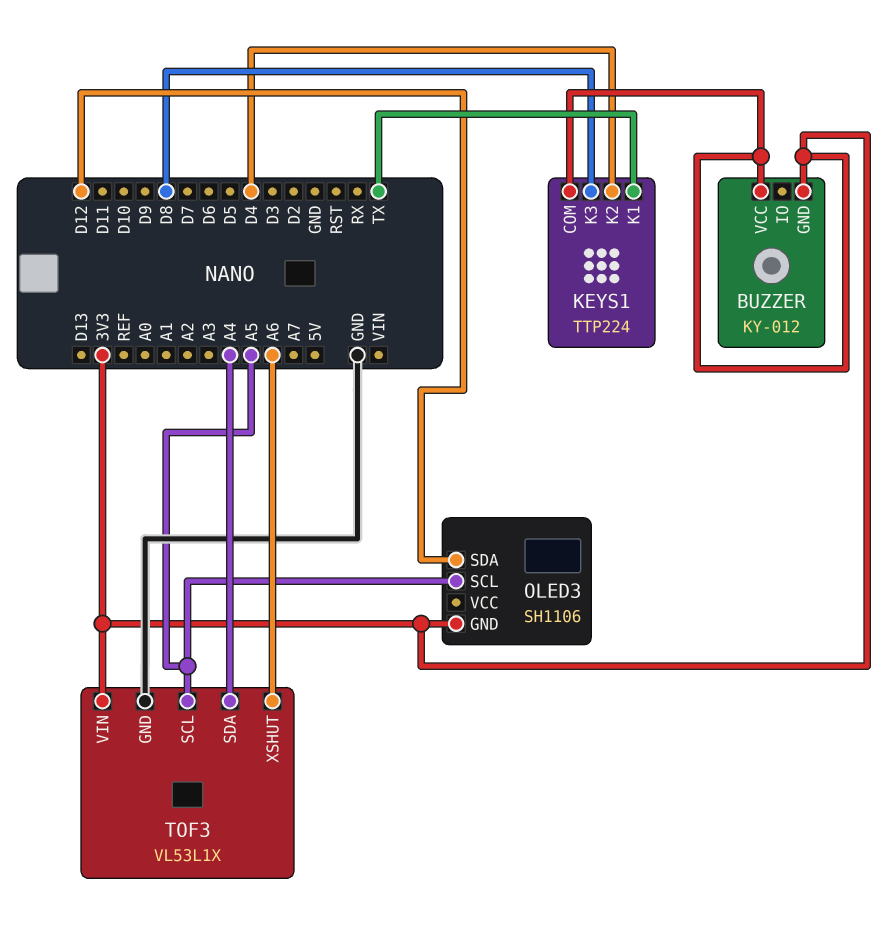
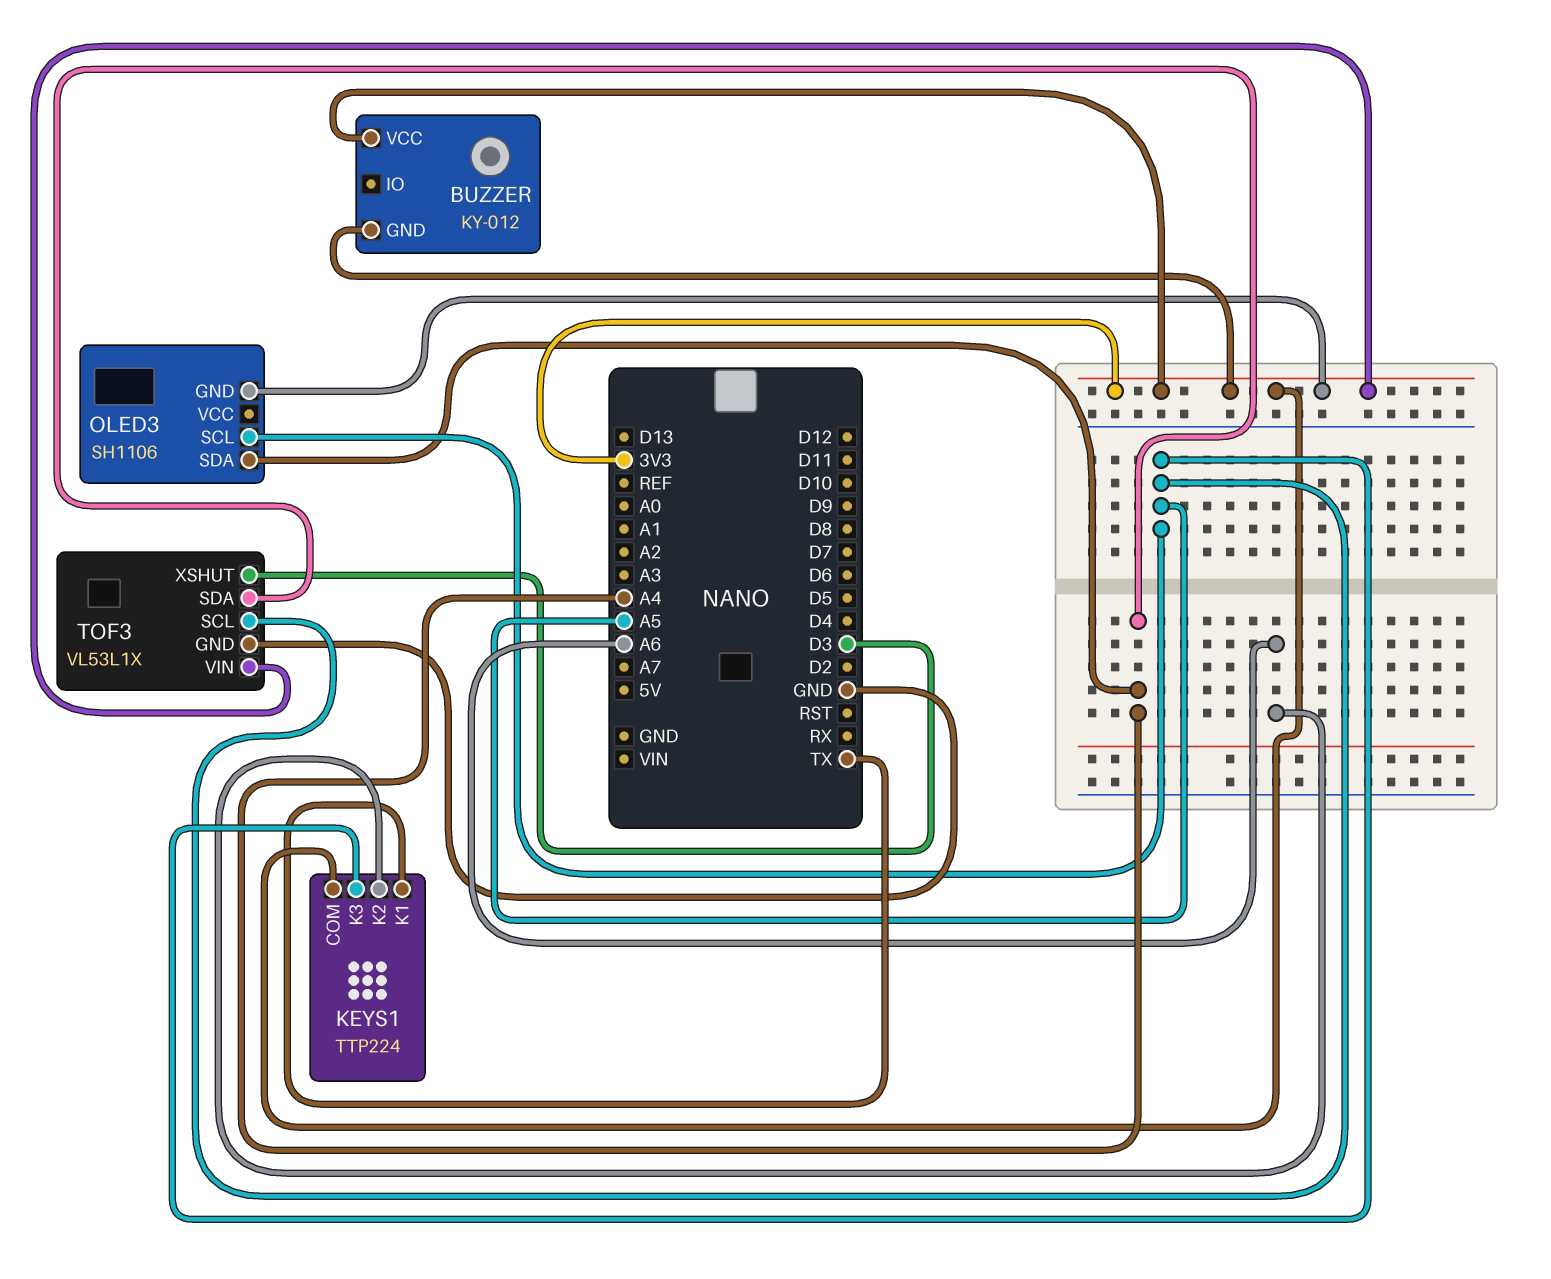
KEYS1 pin K2: D4 -> A6
KEYS1 pin K3: D8 -> A5
OLED3 pin SDA: D12 -> A4
TOF3 pin XSHUT: A6 -> D3

